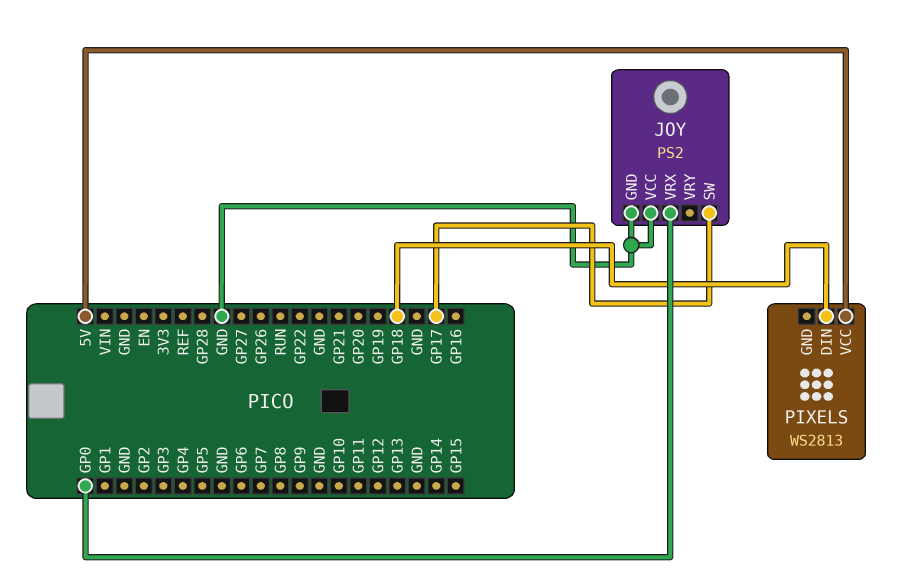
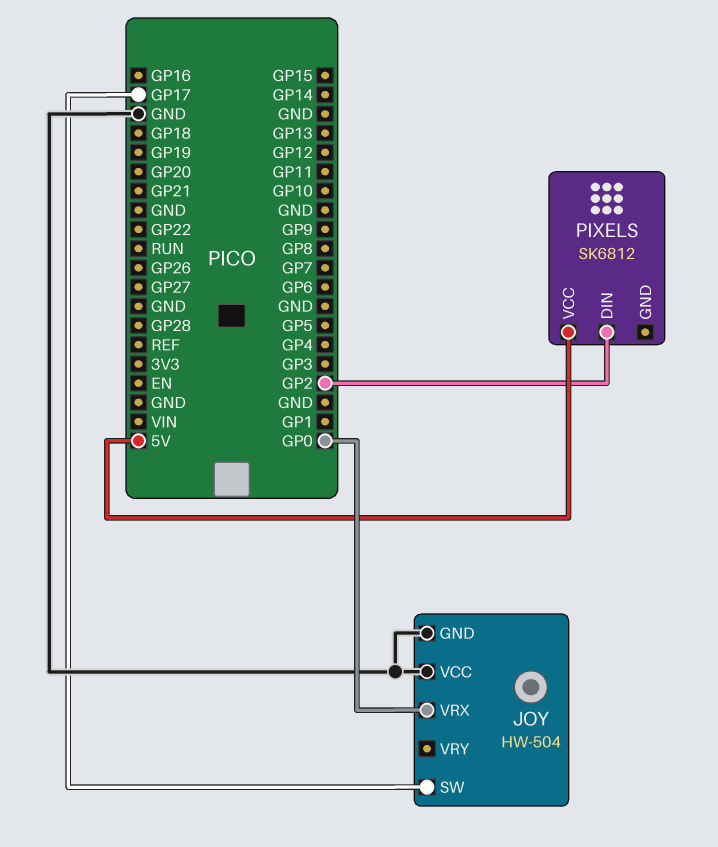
JOY: PS2 -> HW-504
PIXELS: WS2813 -> SK6812
PIXELS pin DIN: GP18 -> GP2

